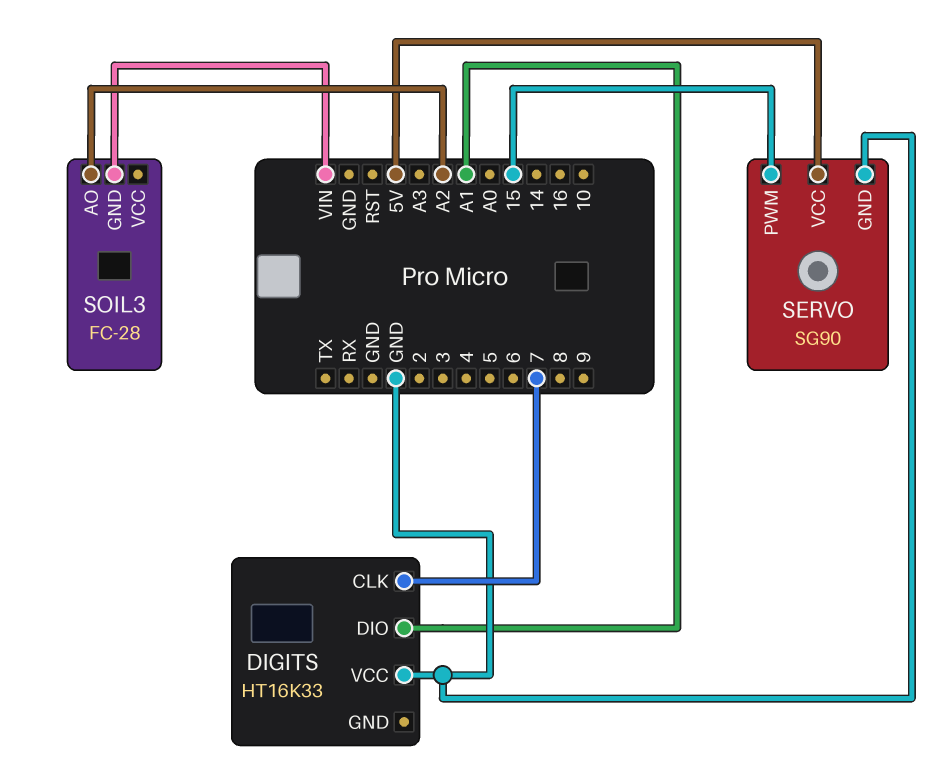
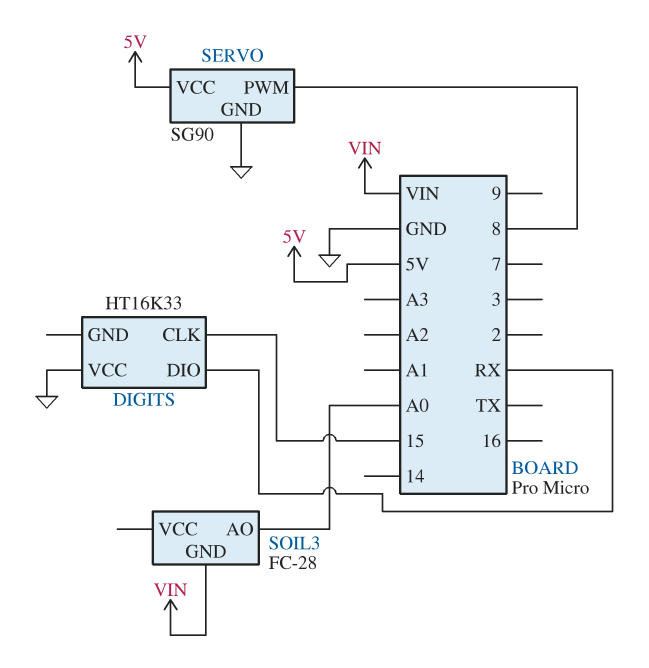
DIGITS pin CLK: 7 -> 15
DIGITS pin DIO: A1 -> RX
SERVO pin PWM: 15 -> 8
SOIL3 pin AO: A2 -> A0

